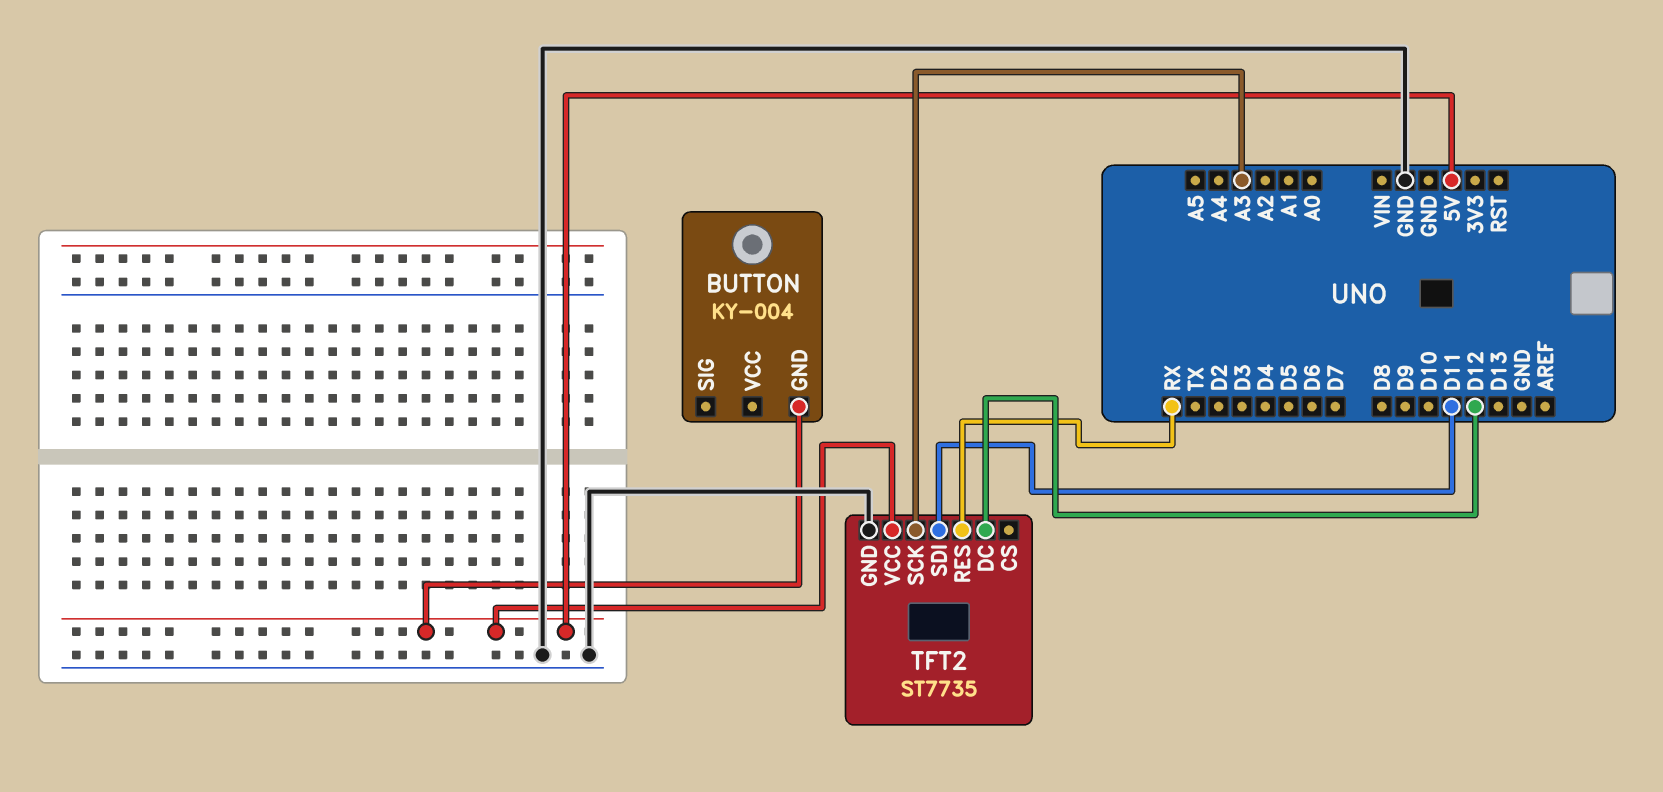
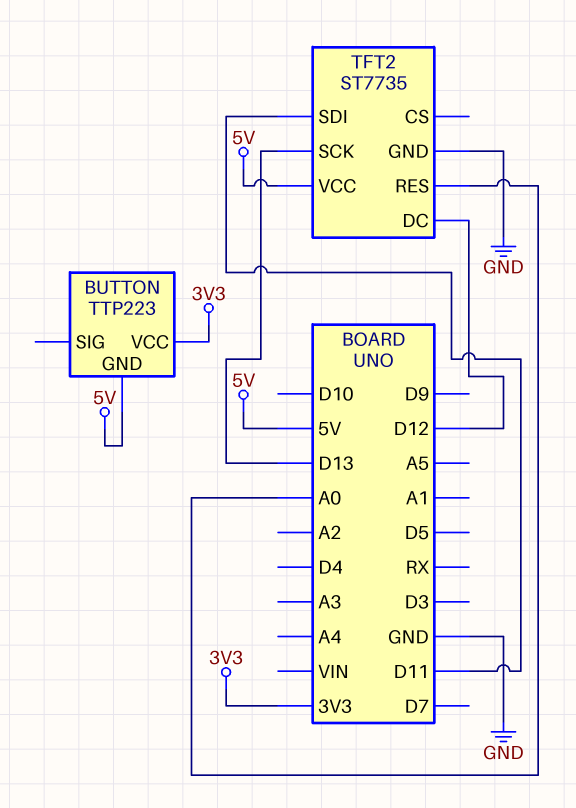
BUTTON: KY-004 -> TTP223
BUTTON pin VCC: none -> 3V3
TFT2 pin RES: RX -> A0
TFT2 pin SCK: A3 -> D13

